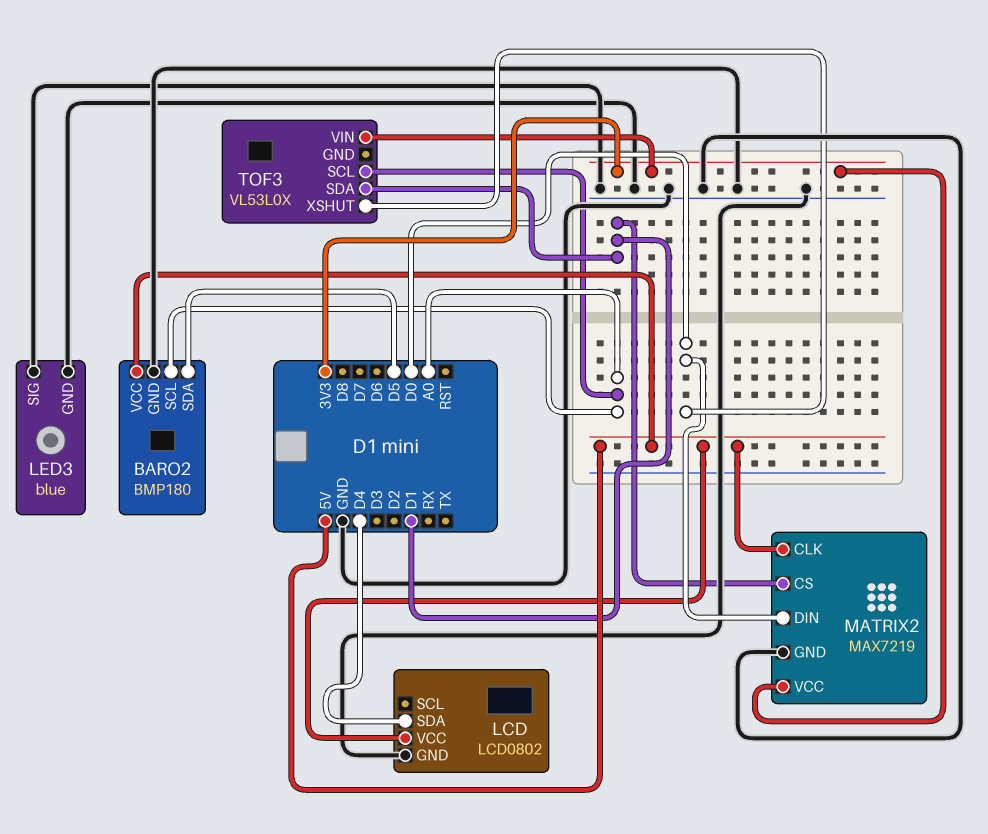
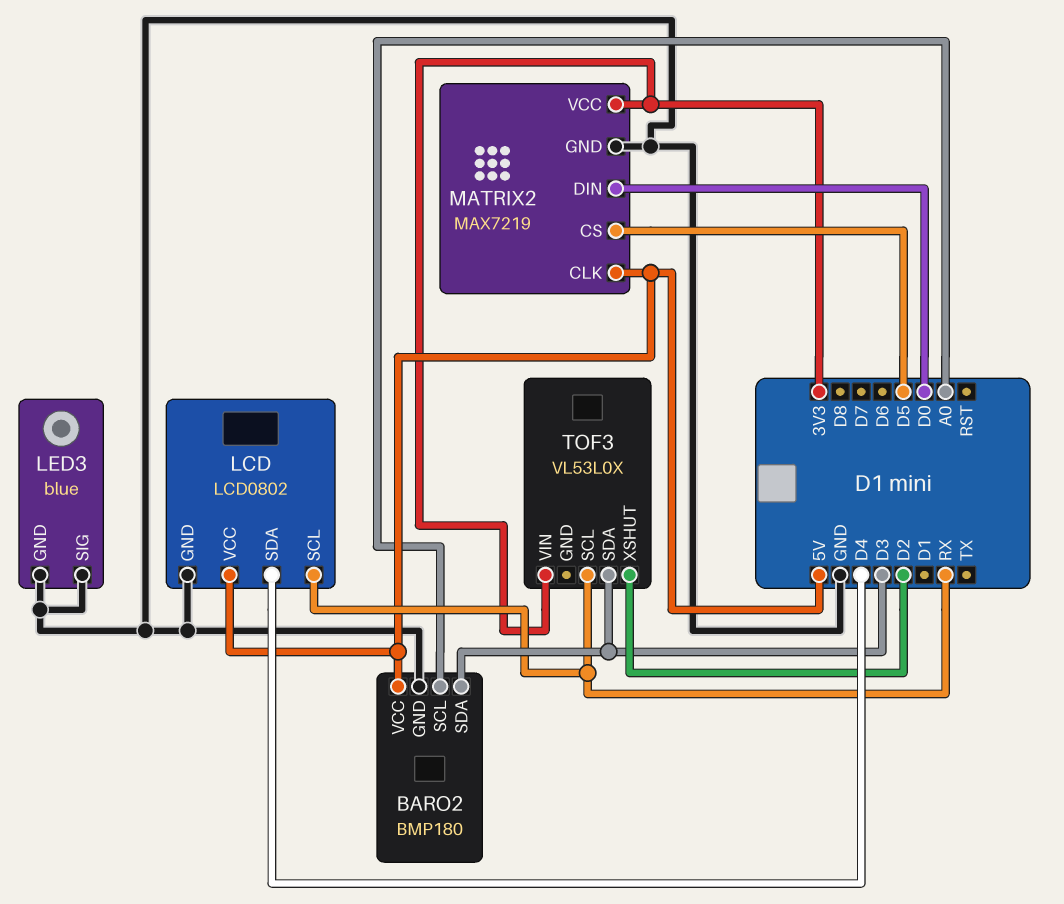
BARO2 pin SDA: D5 -> D3
LCD pin SCL: none -> RX
MATRIX2 pin CS: D1 -> D5
TOF3 pin SCL: A0 -> RX
TOF3 pin SDA: D1 -> D3
TOF3 pin XSHUT: D0 -> D2

